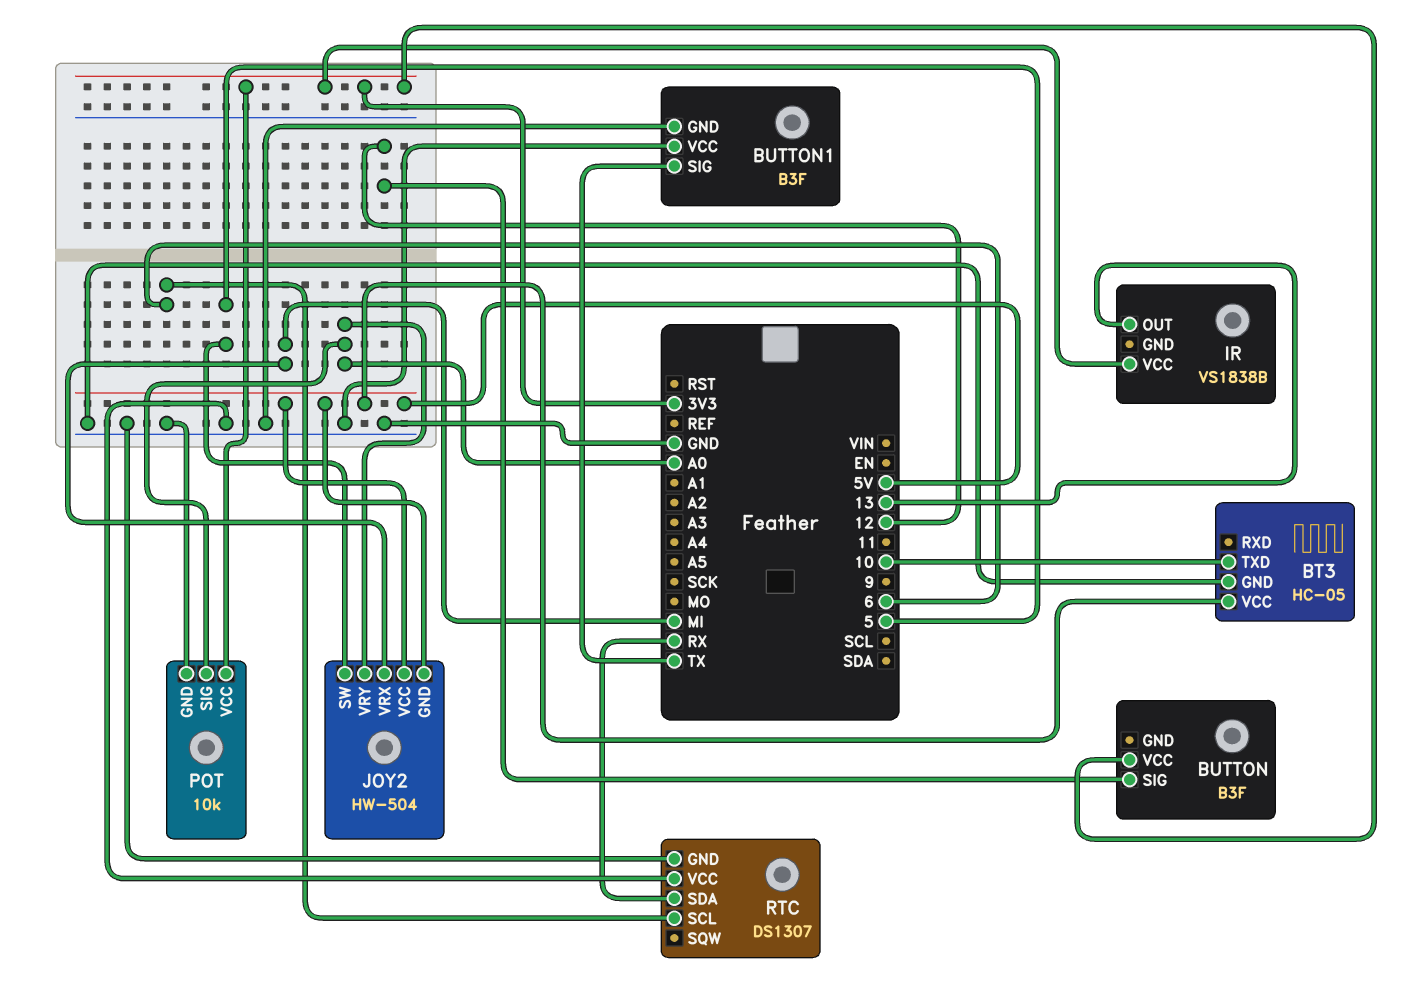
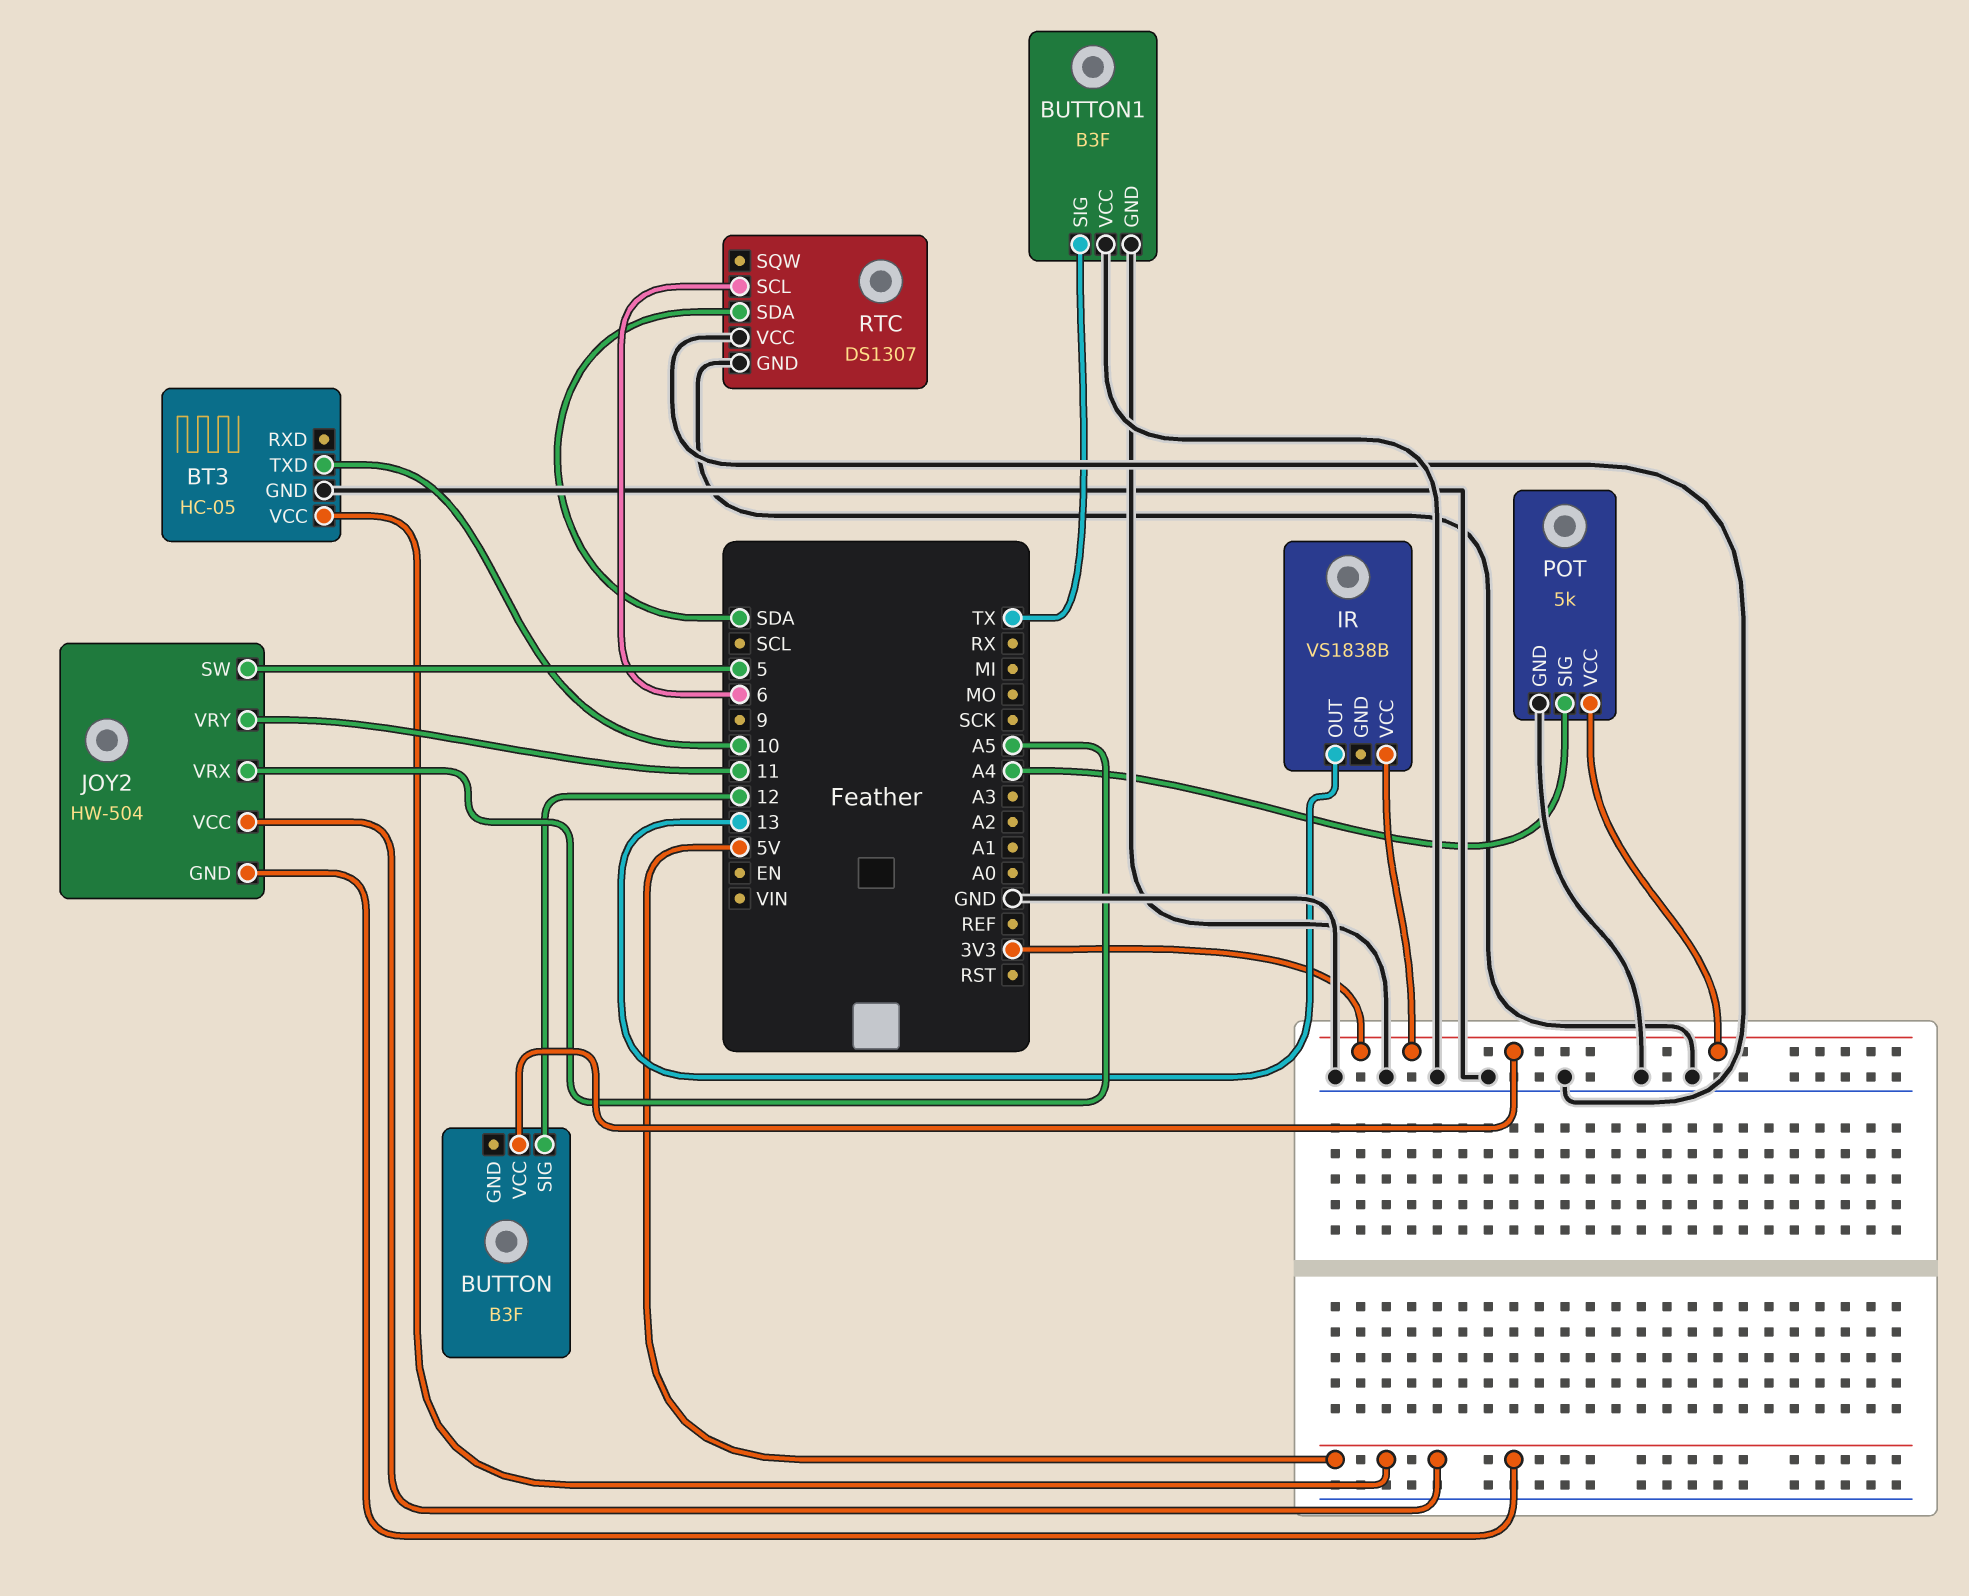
JOY2 pin VRX: MI -> A5
JOY2 pin VRY: A0 -> 11
POT: 10k -> 5k
POT pin SIG: A0 -> A4
RTC pin SDA: RX -> SDA

